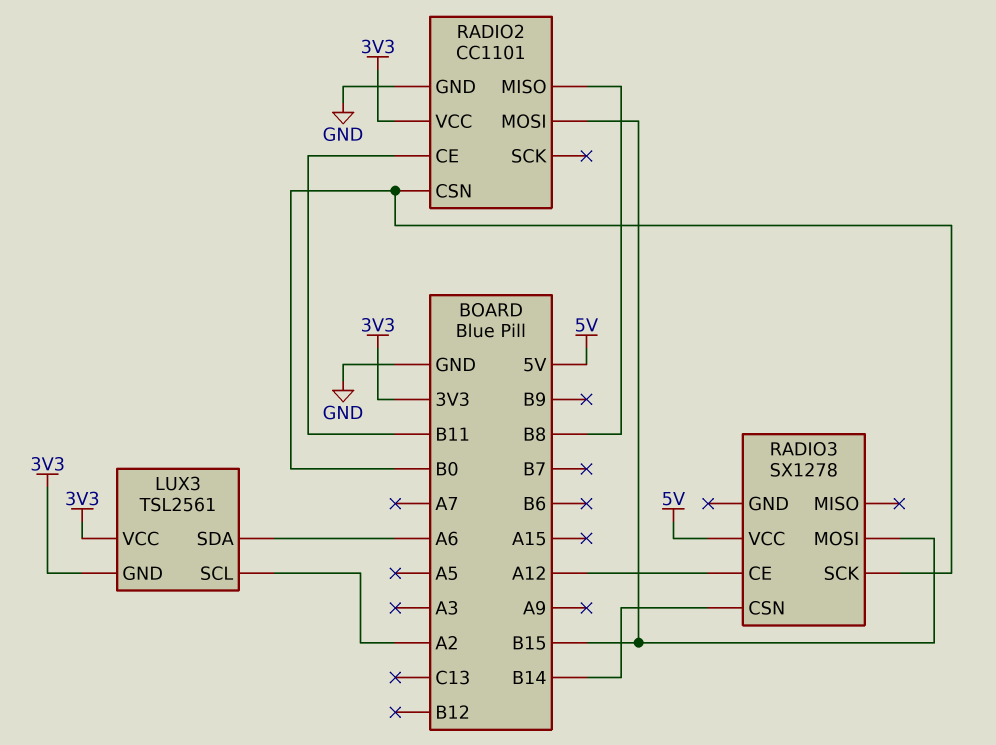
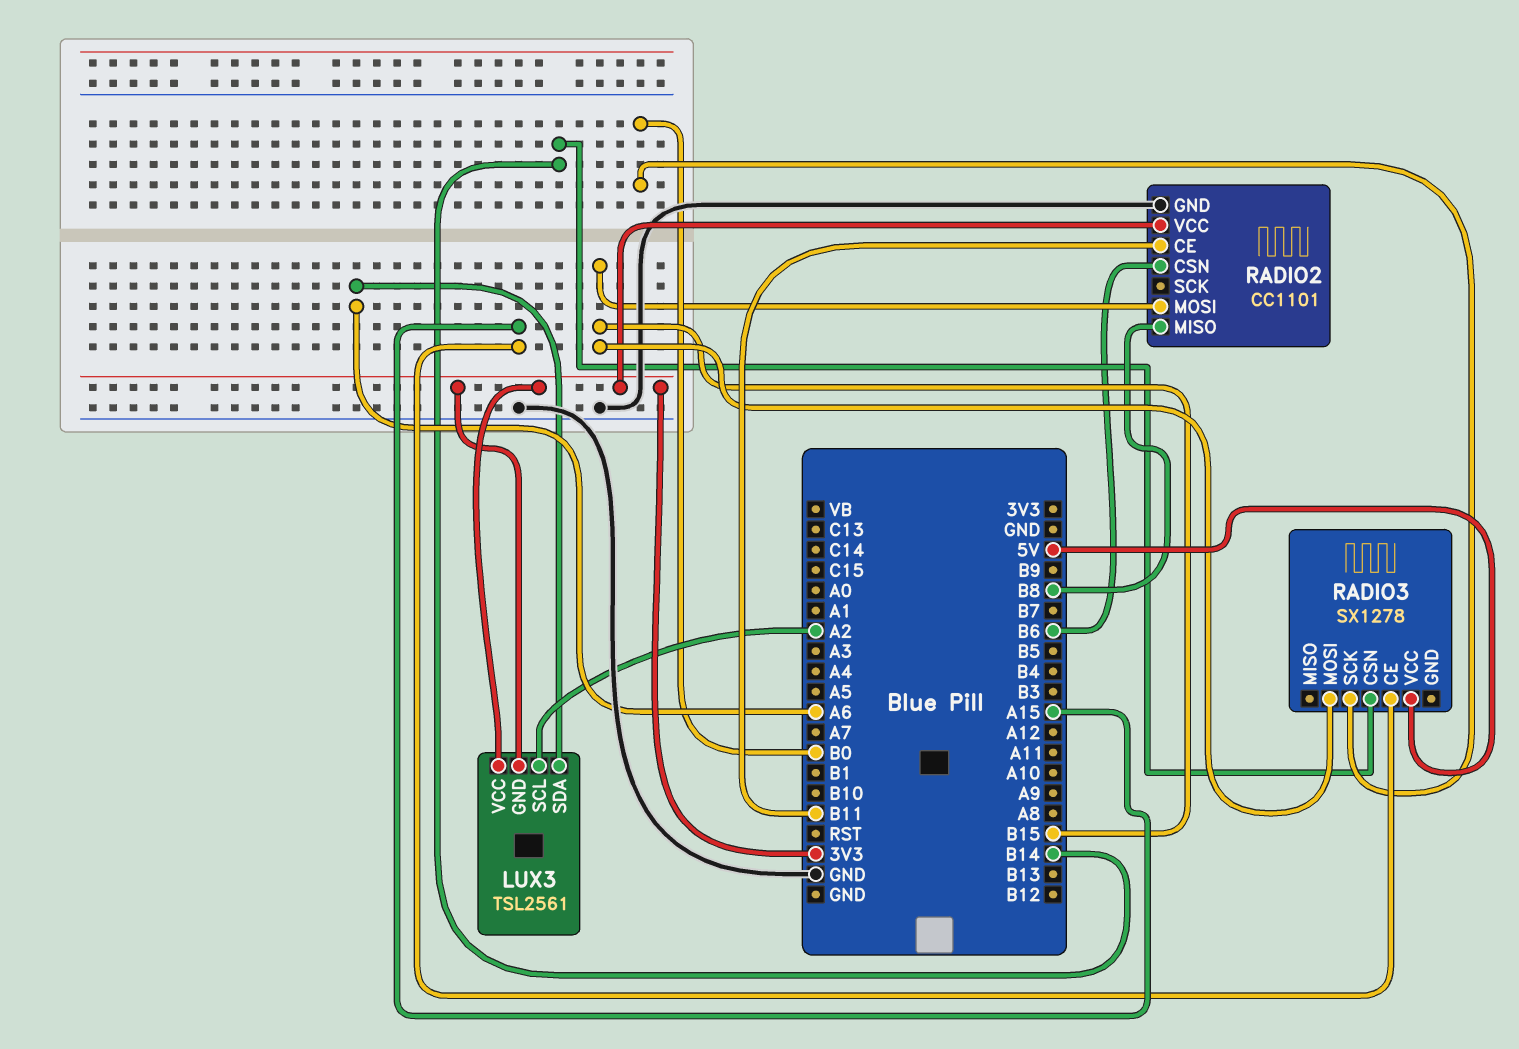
RADIO2 pin CSN: B0 -> B6
RADIO3 pin CE: A12 -> A15

